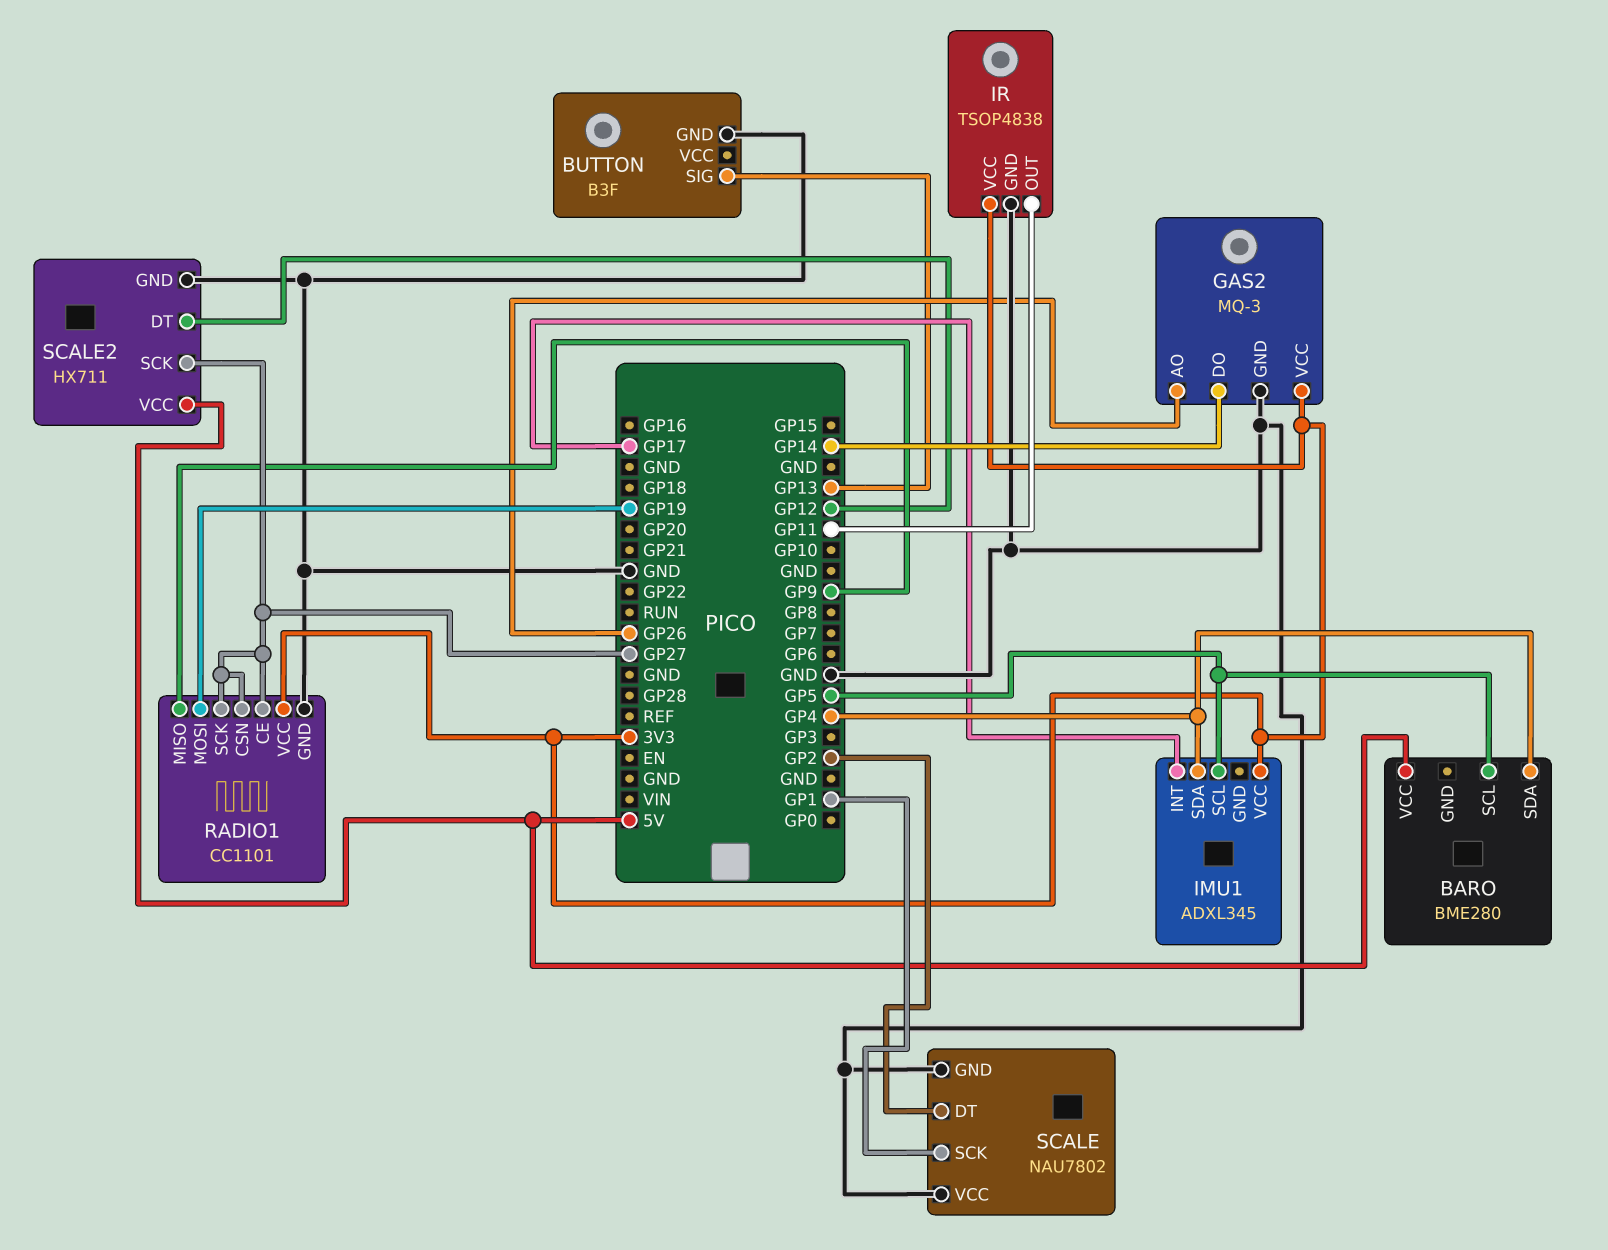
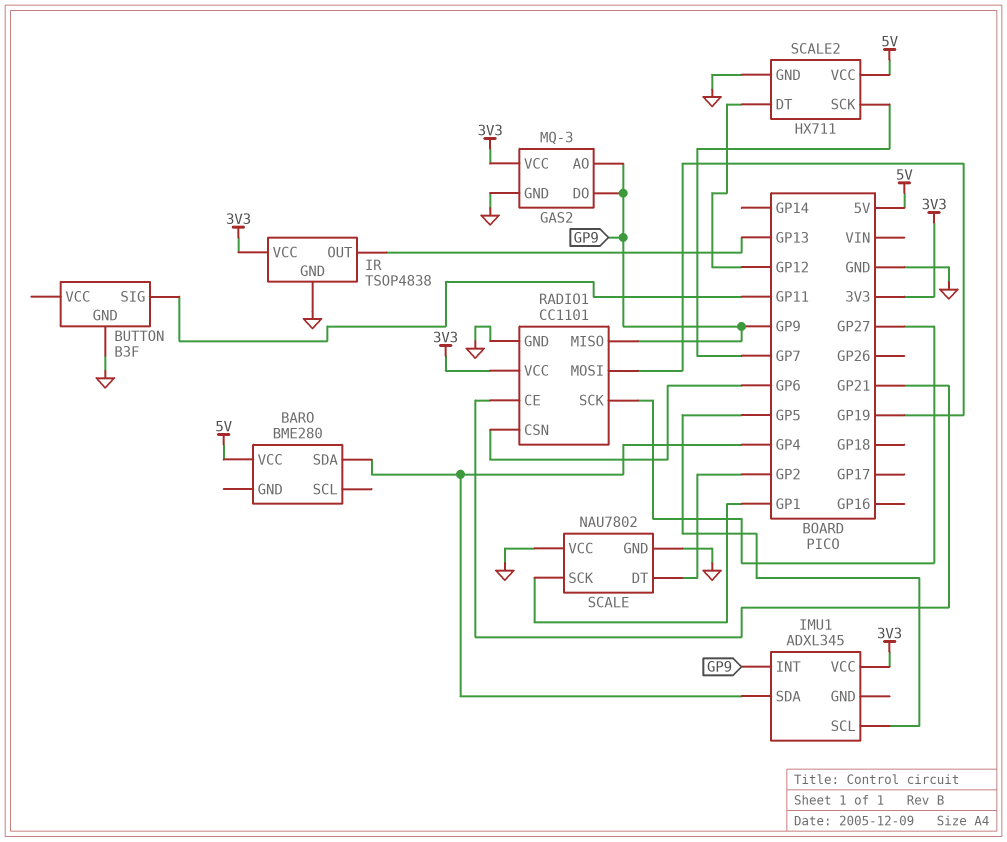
BARO pin SCL: GP5 -> none
BUTTON pin SIG: GP13 -> GP11
GAS2 pin AO: GP26 -> GP9
GAS2 pin DO: GP14 -> GP9
IMU1 pin INT: GP17 -> GP9
IR pin OUT: GP11 -> GP13
RADIO1 pin CE: GP27 -> GP21
RADIO1 pin CSN: GP27 -> GP6
SCALE2 pin SCK: GP27 -> GP7

